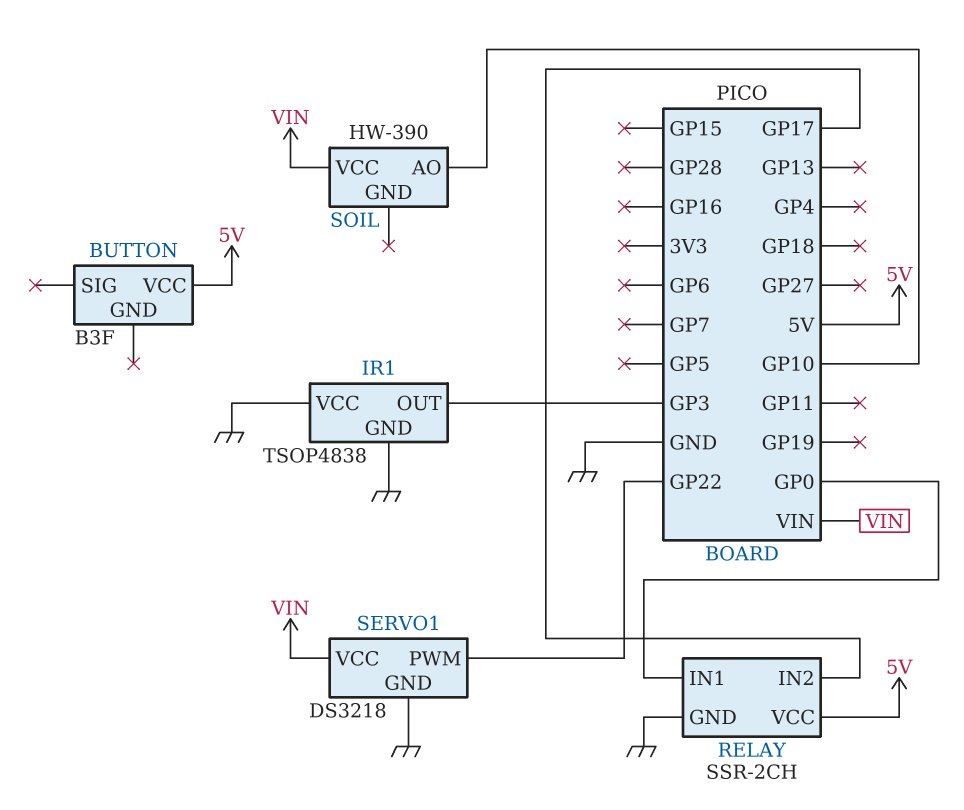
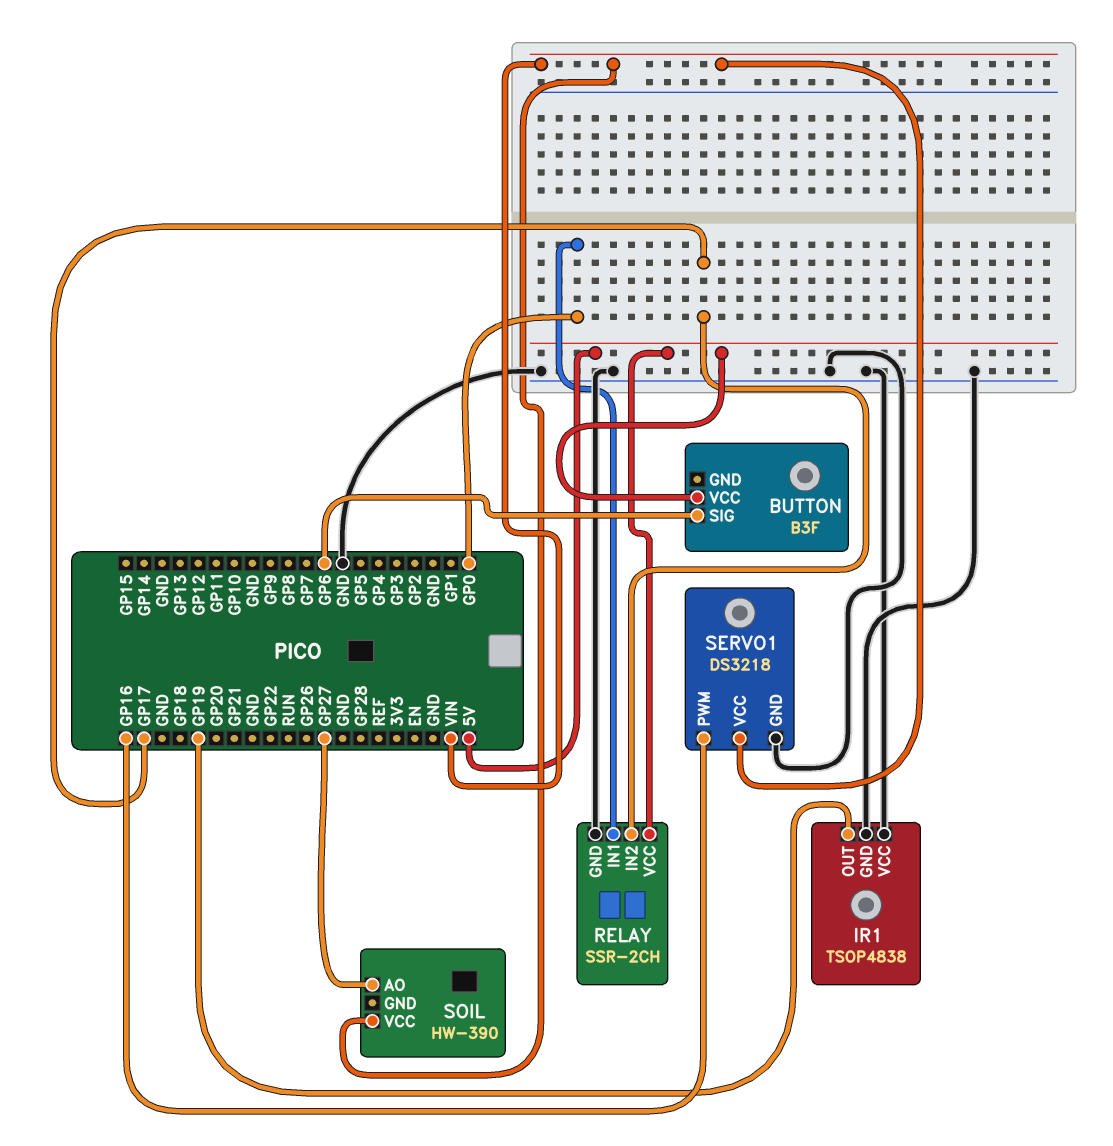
BUTTON pin SIG: none -> GP6
IR1 pin OUT: GP3 -> GP19
SERVO1 pin PWM: GP22 -> GP16
SOIL pin AO: GP10 -> GP27

